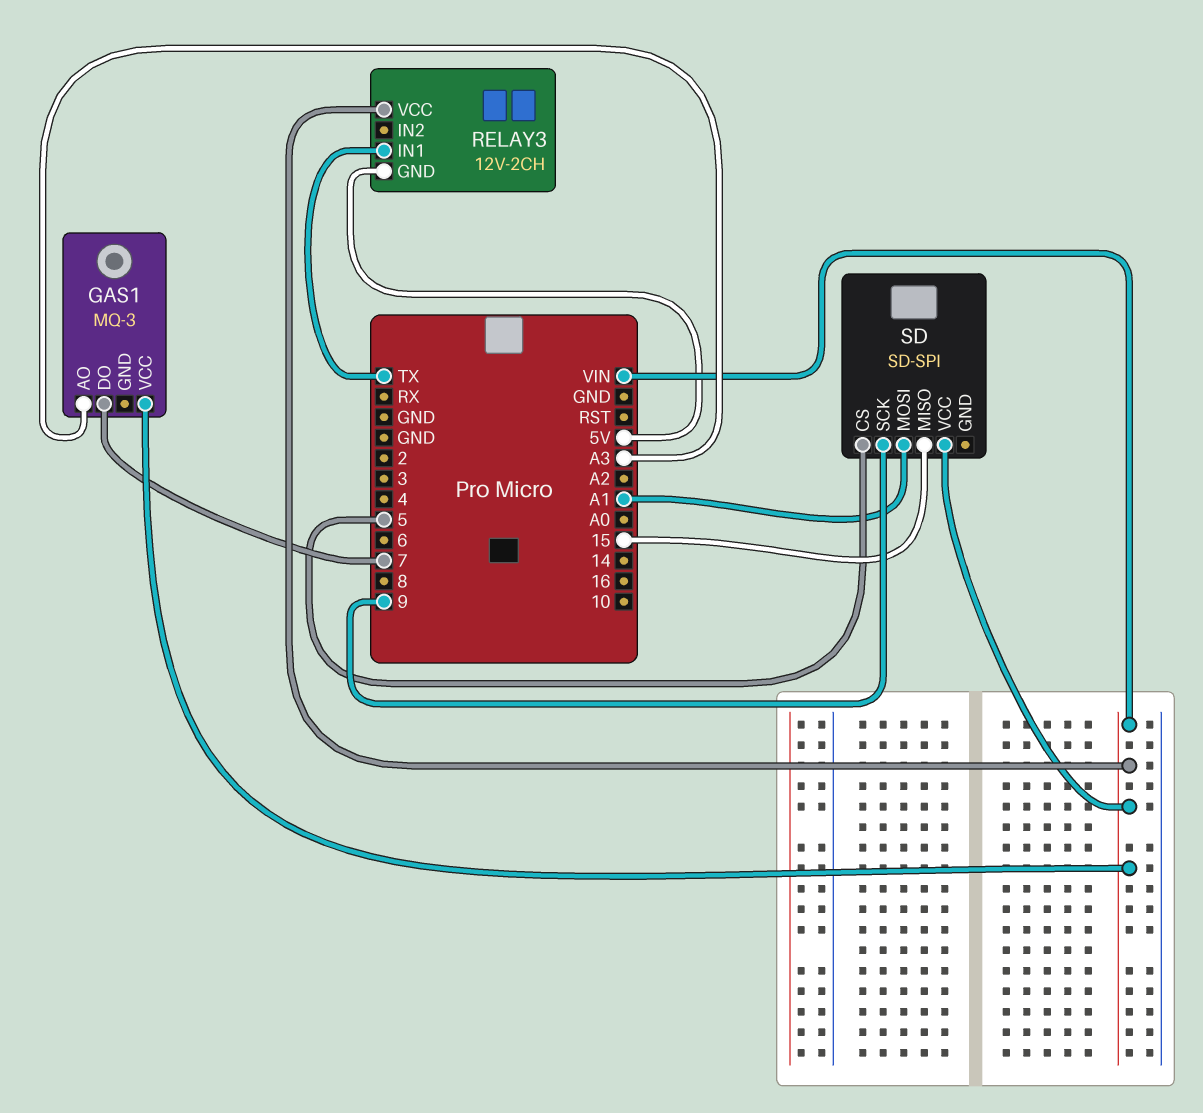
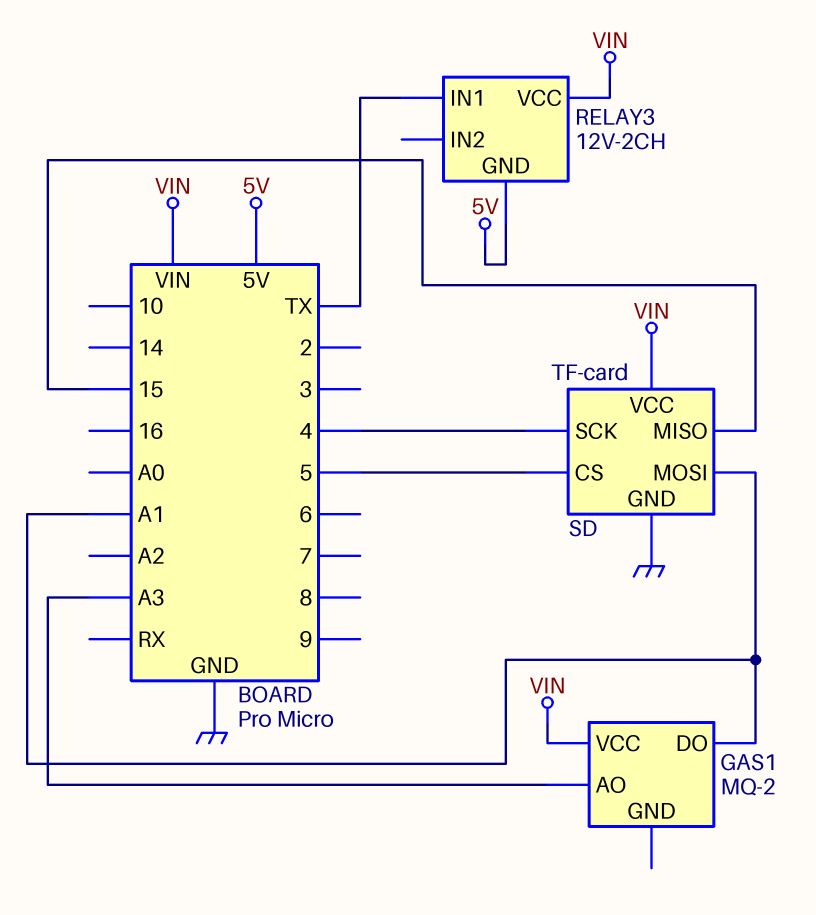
GAS1: MQ-3 -> MQ-2
GAS1 pin DO: 7 -> A1
SD: SD-SPI -> TF-card
SD pin GND: none -> GND
SD pin SCK: 9 -> 4

